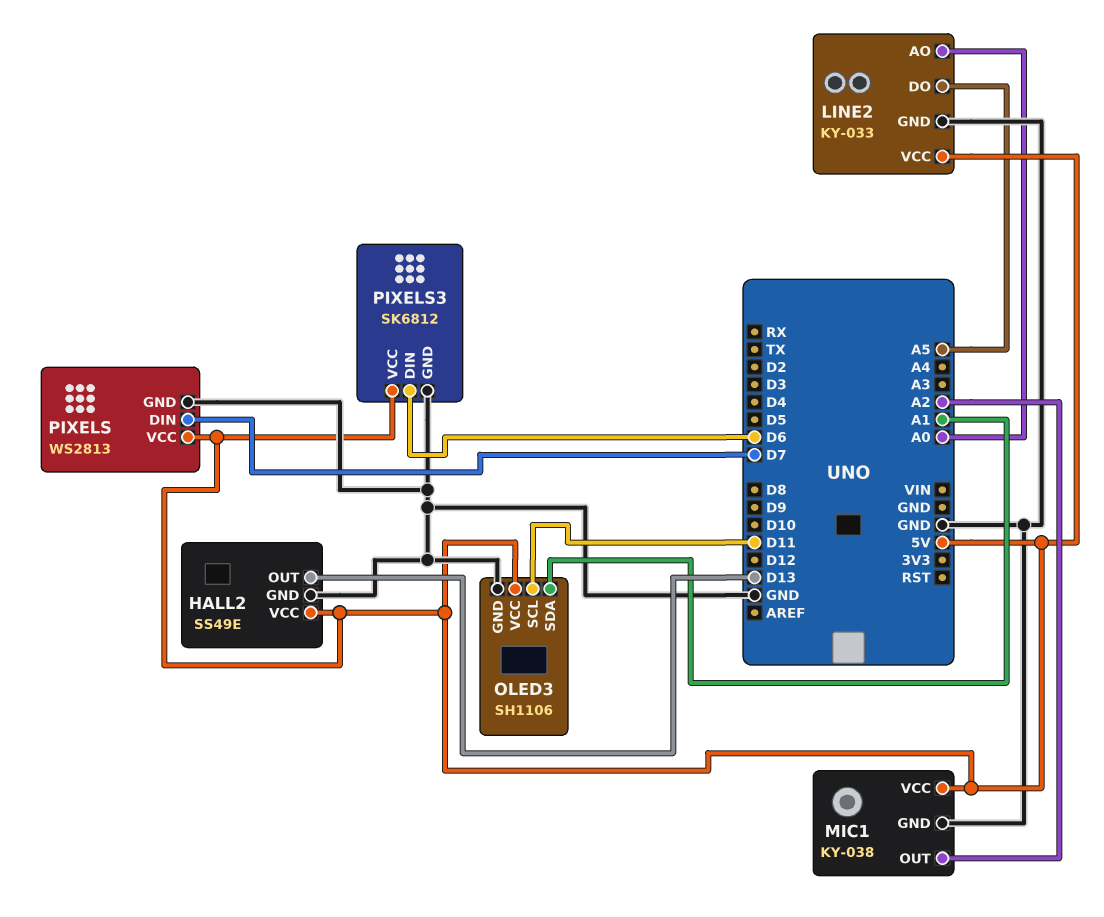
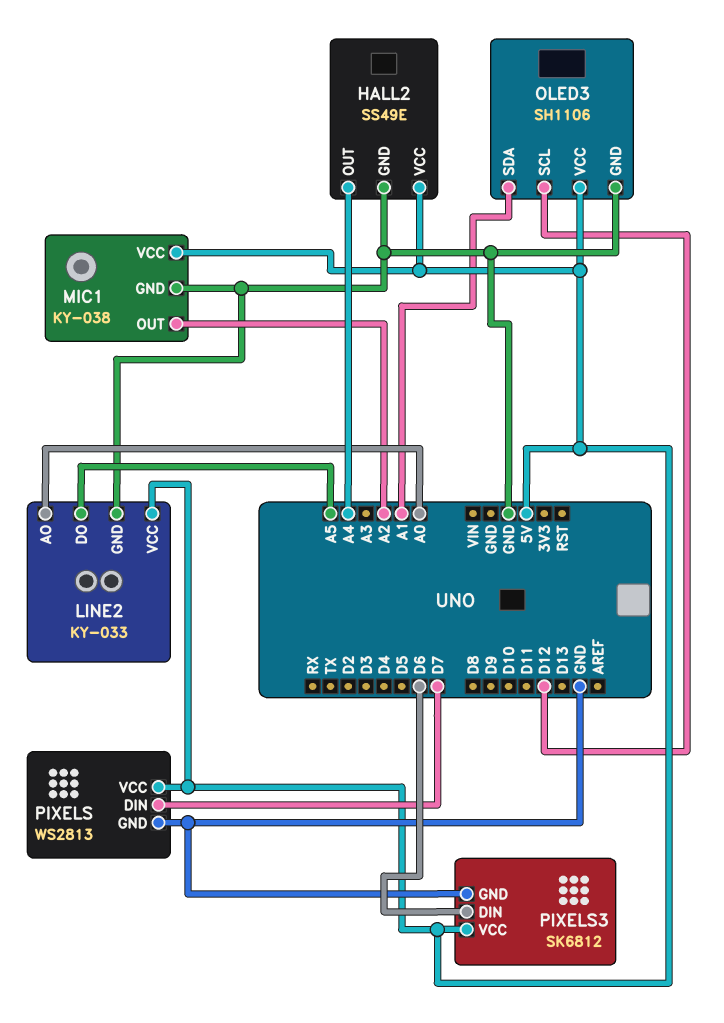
HALL2 pin OUT: D13 -> A4
OLED3 pin SCL: D11 -> D12

